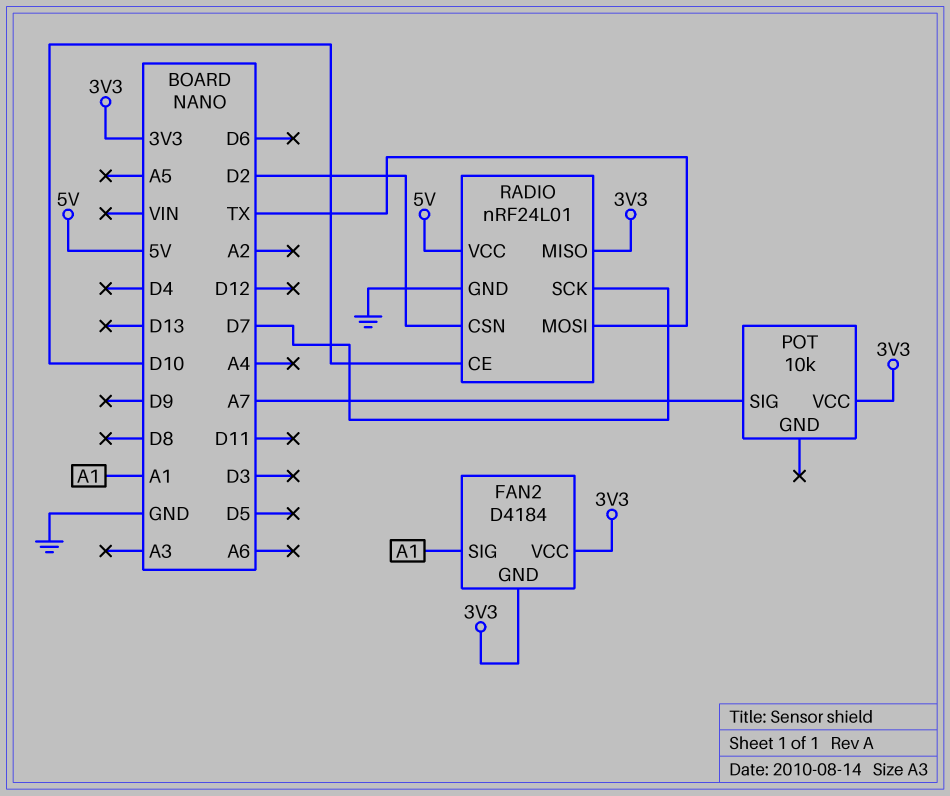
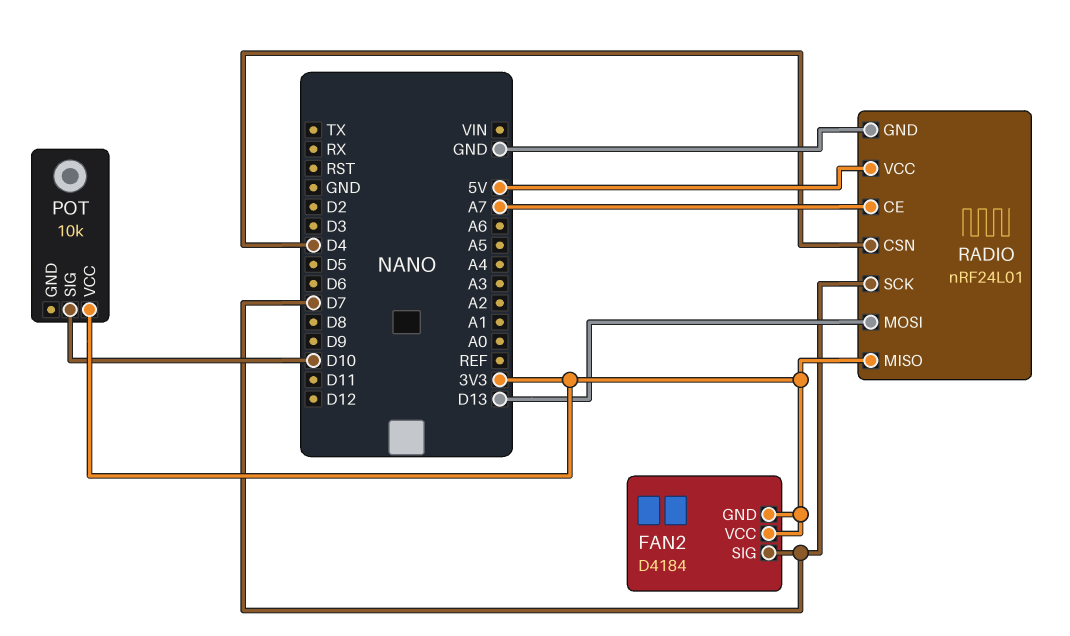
FAN2 pin SIG: A1 -> D7
POT pin SIG: A7 -> D10
RADIO pin CE: D10 -> A7
RADIO pin CSN: D2 -> D4
RADIO pin MOSI: TX -> D13

